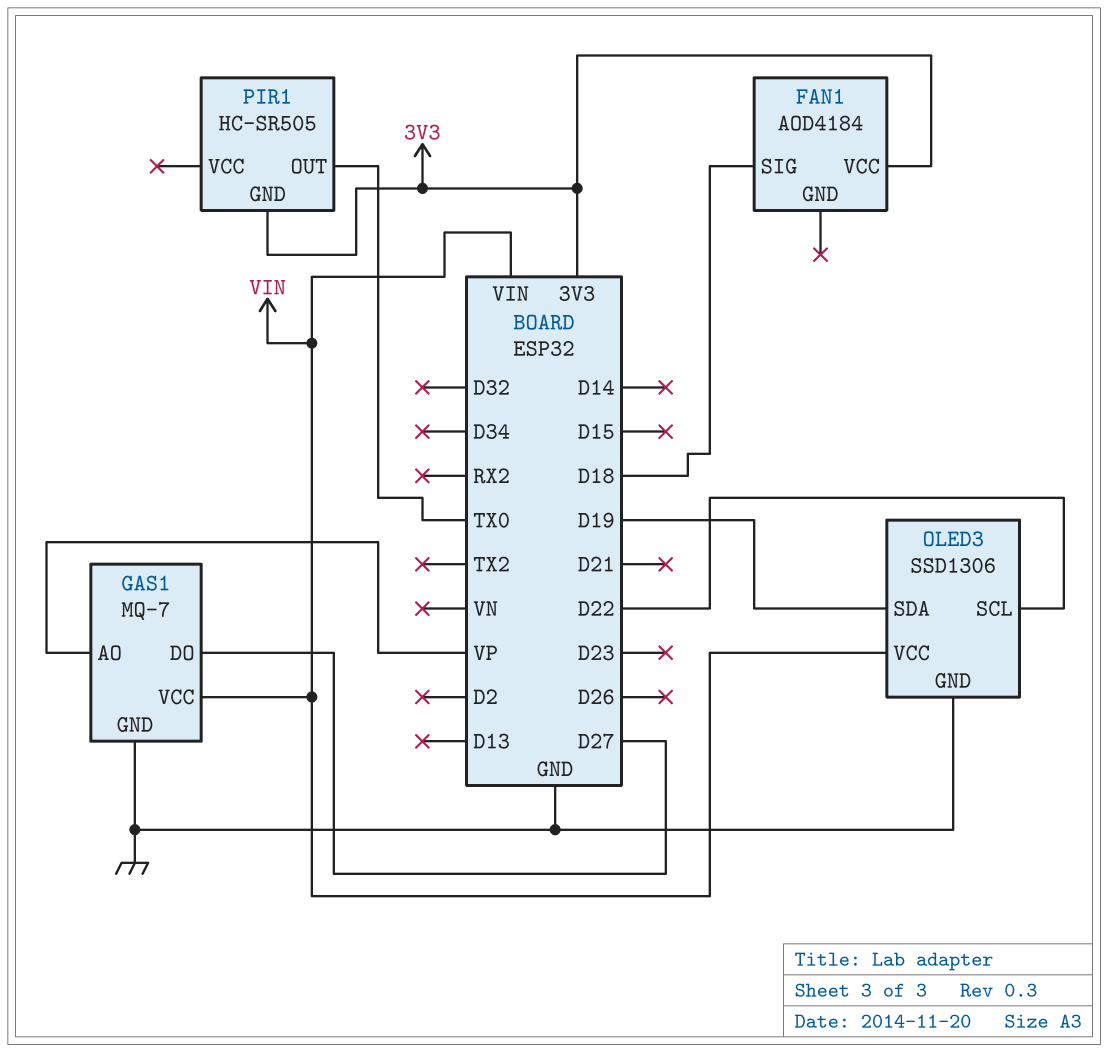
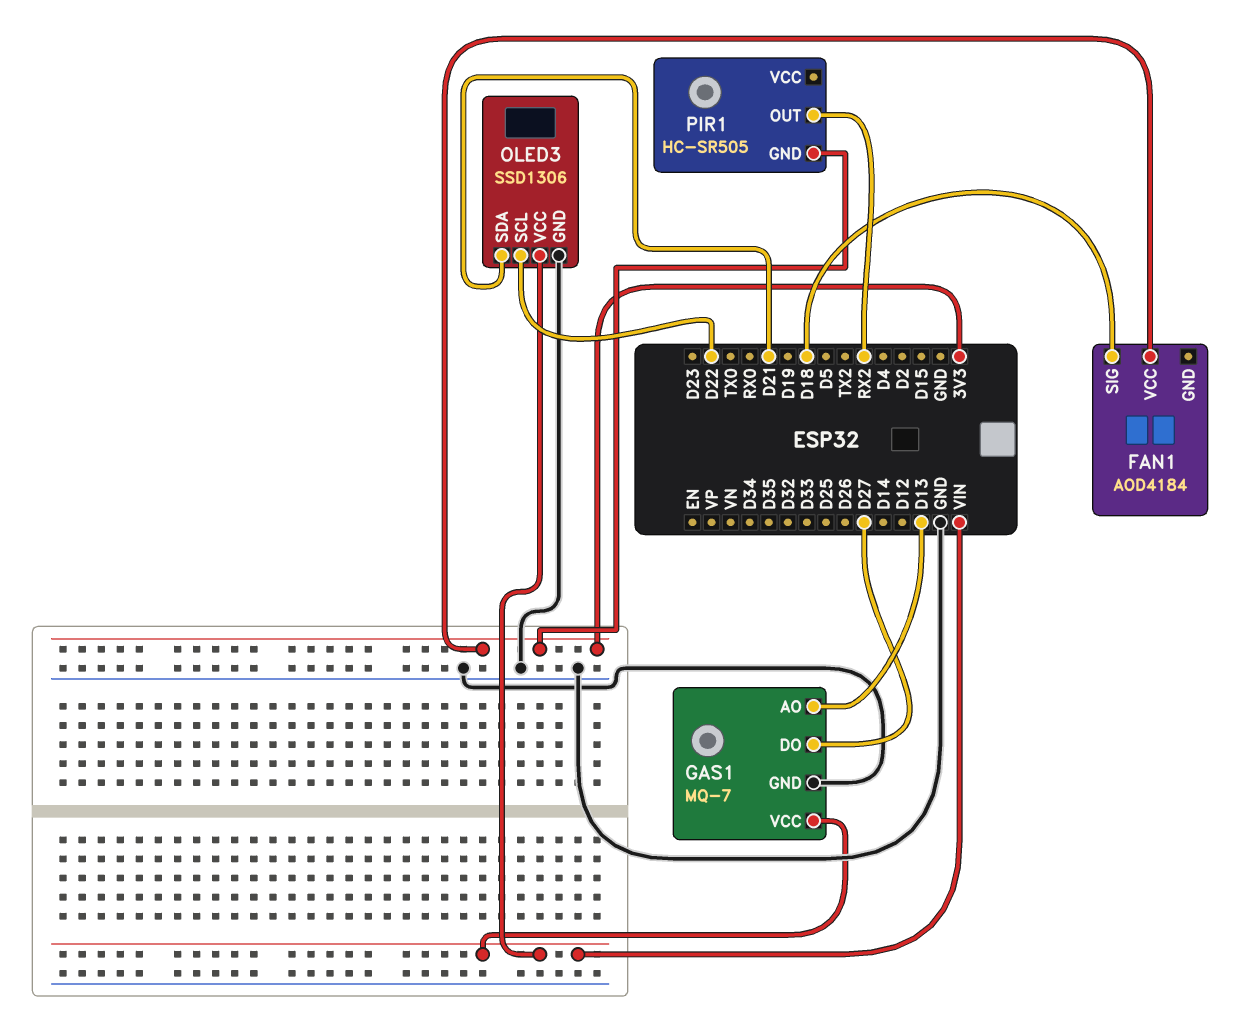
GAS1 pin AO: VP -> D13
OLED3 pin SDA: D19 -> D21
PIR1 pin OUT: TX0 -> RX2

